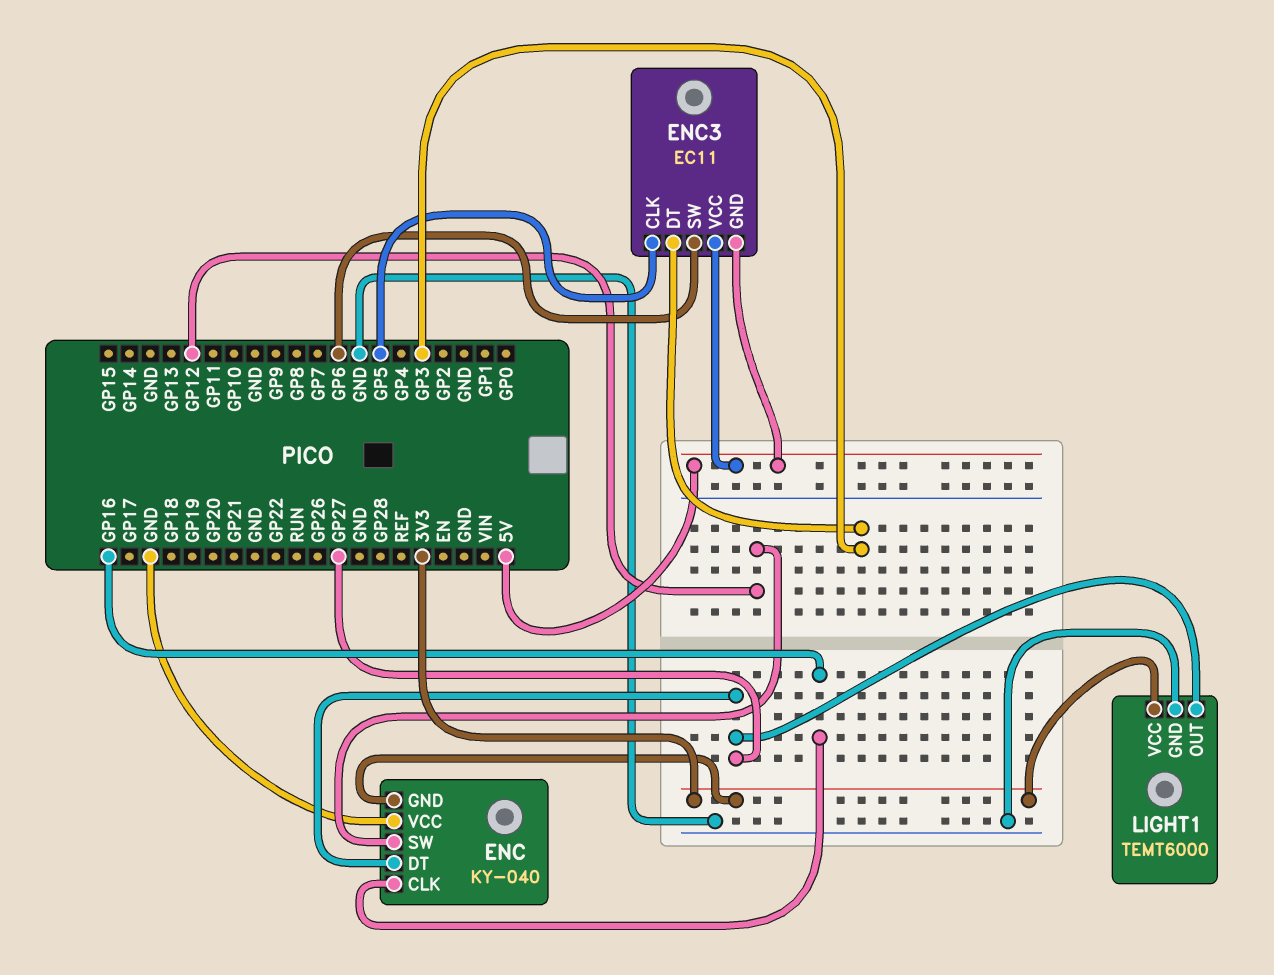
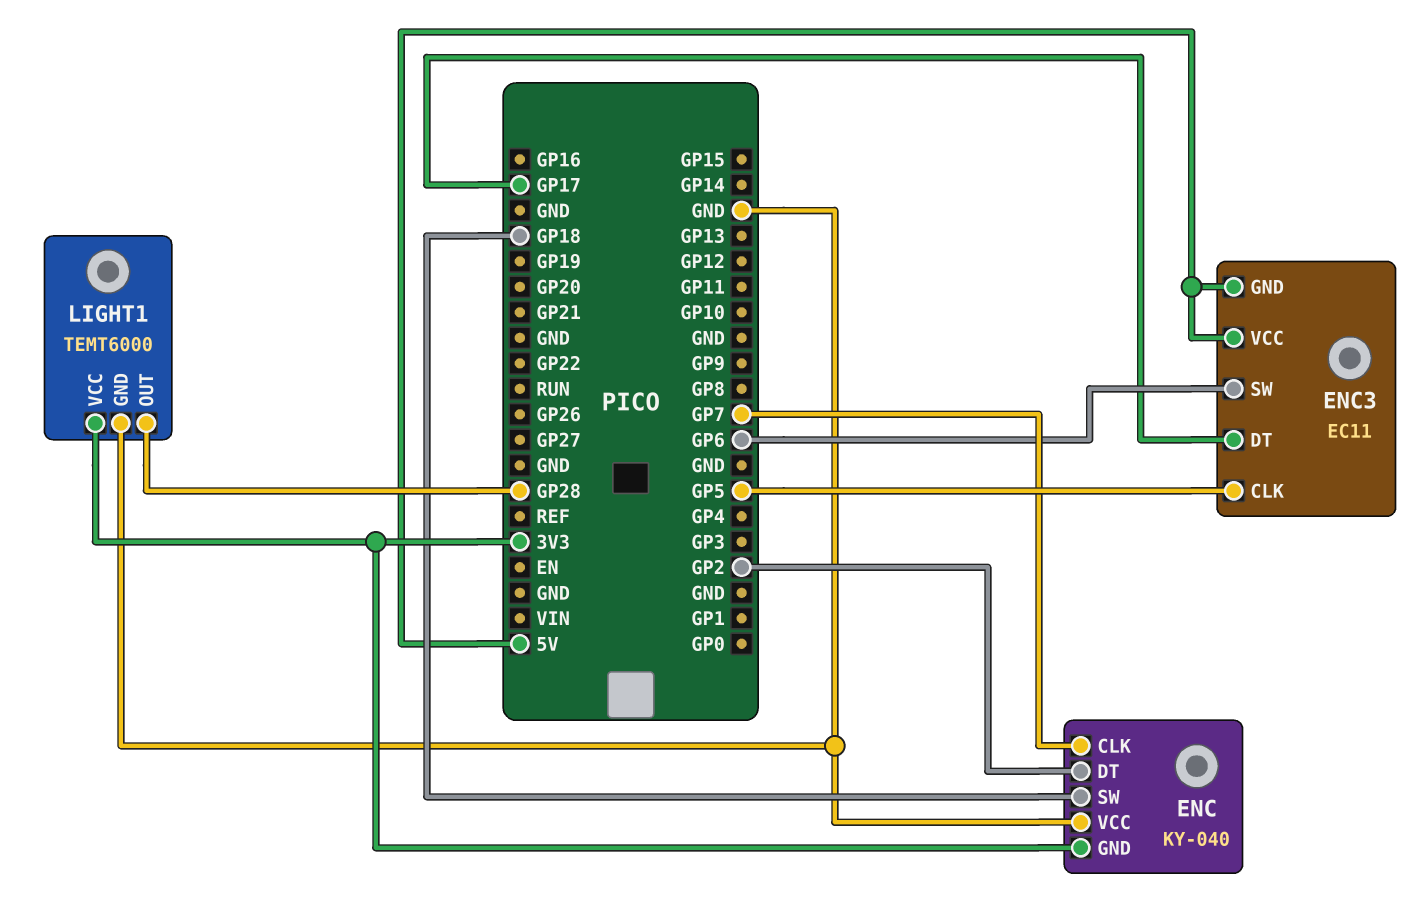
ENC pin CLK: GP16 -> GP7
ENC pin DT: GP27 -> GP2
ENC pin SW: GP12 -> GP18
ENC3 pin DT: GP3 -> GP17
LIGHT1 pin OUT: GP27 -> GP28

